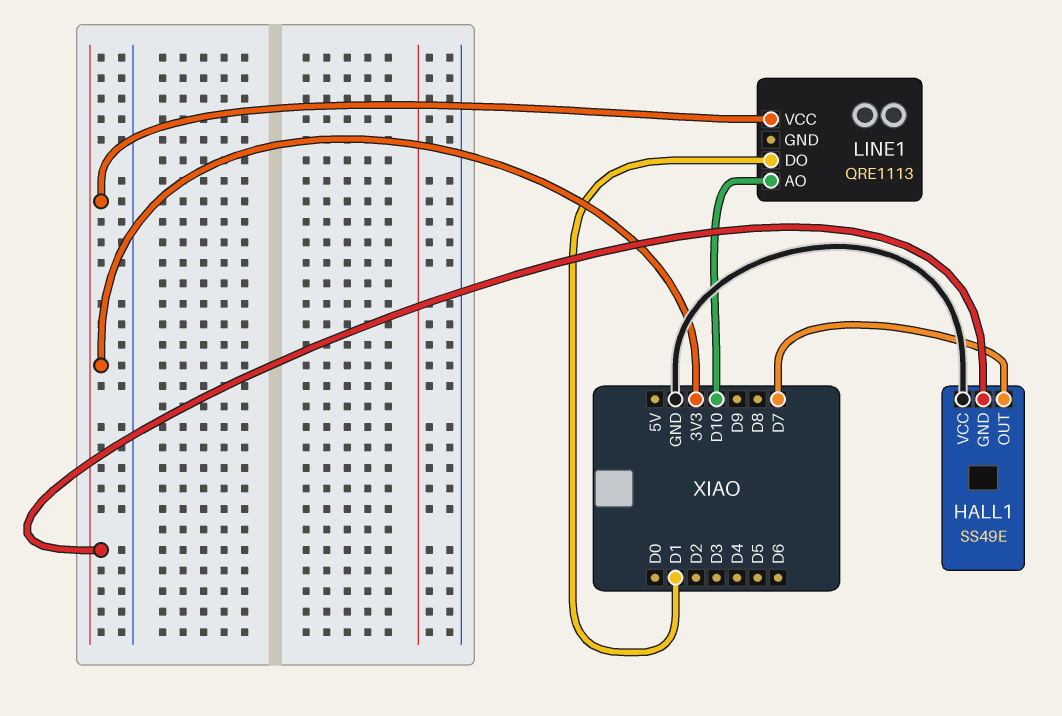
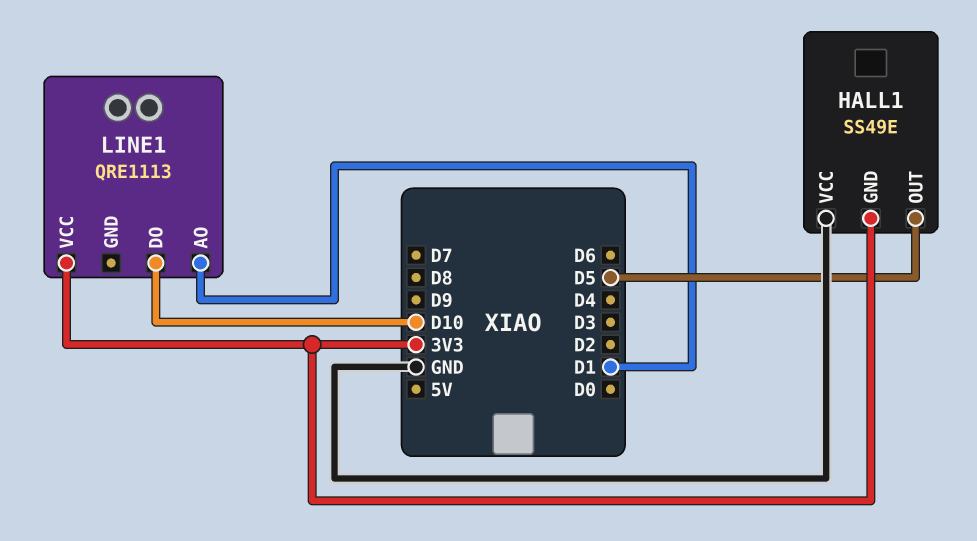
HALL1 pin OUT: D7 -> D5
LINE1 pin AO: D10 -> D1
LINE1 pin DO: D1 -> D10

